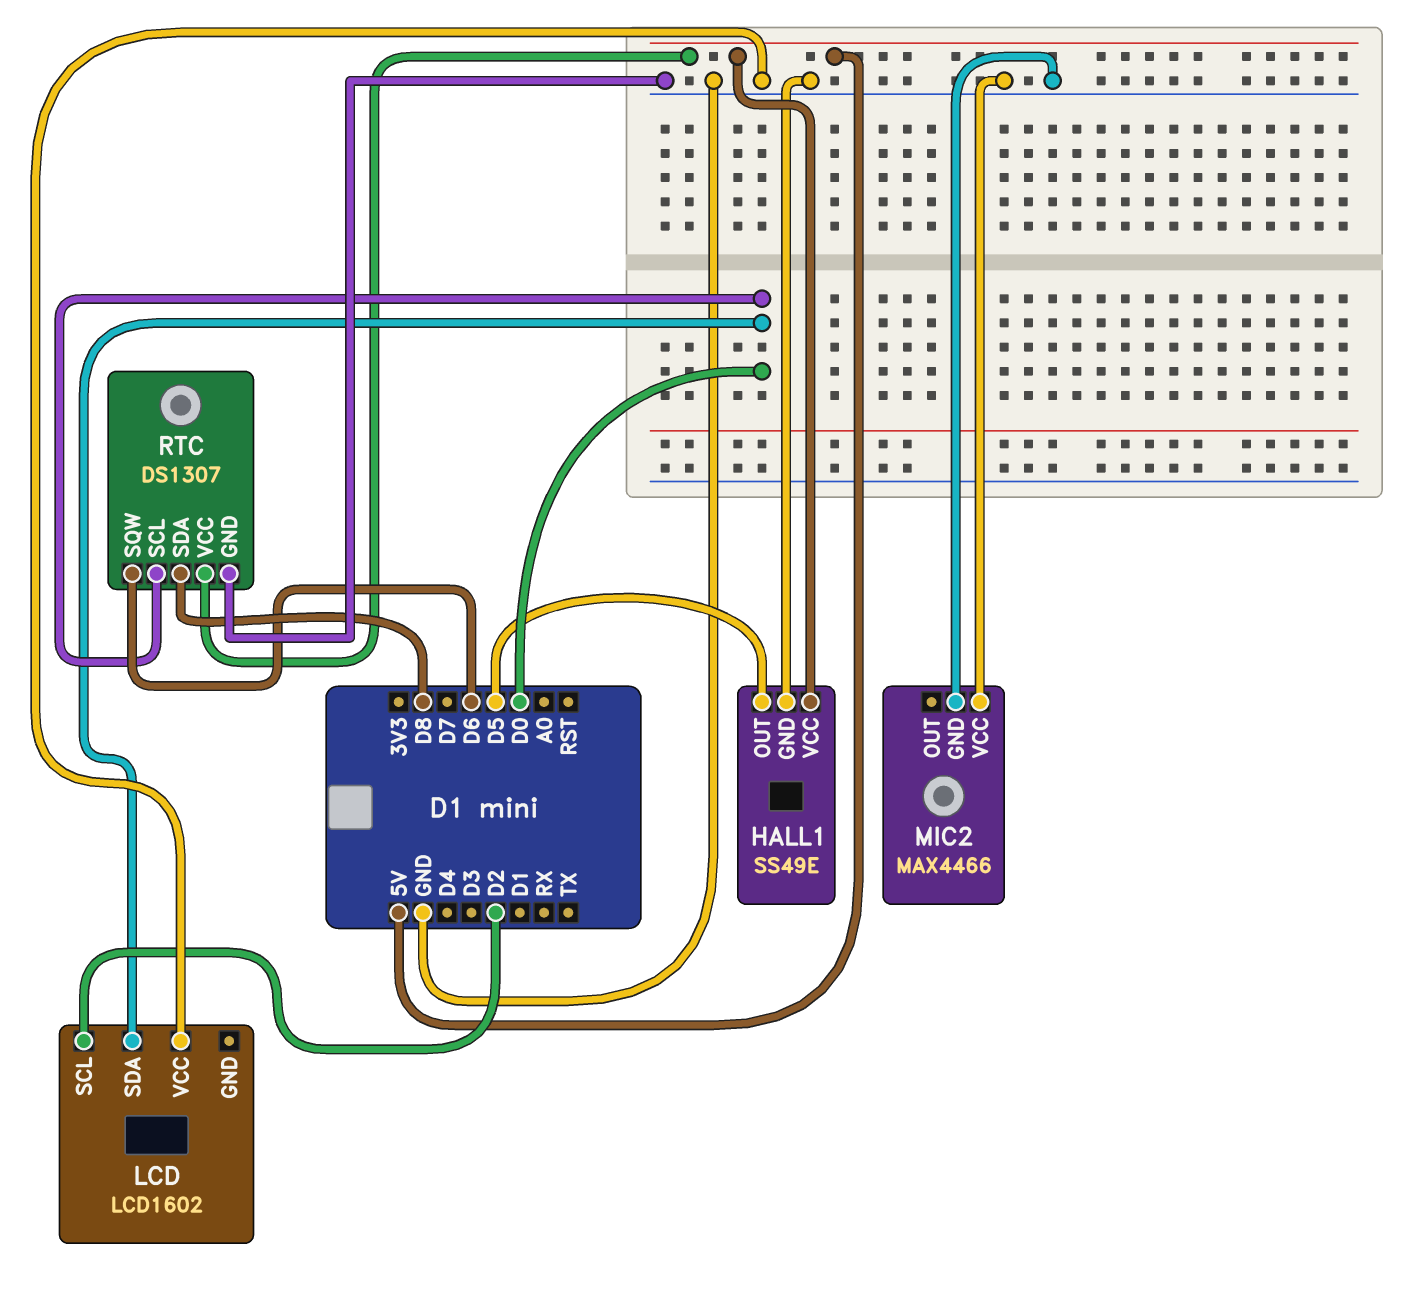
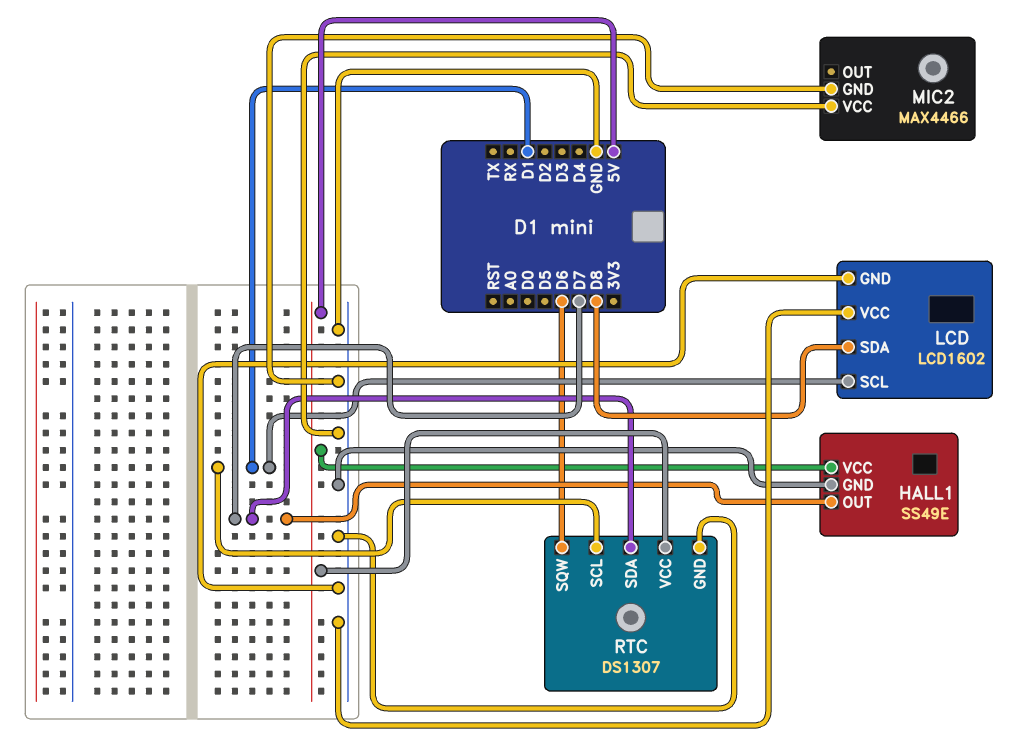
HALL1 pin OUT: D5 -> D7
LCD pin GND: none -> GND
LCD pin SCL: D2 -> D1
LCD pin SDA: D0 -> D8
RTC pin SCL: D0 -> D1
RTC pin SDA: D8 -> D7

